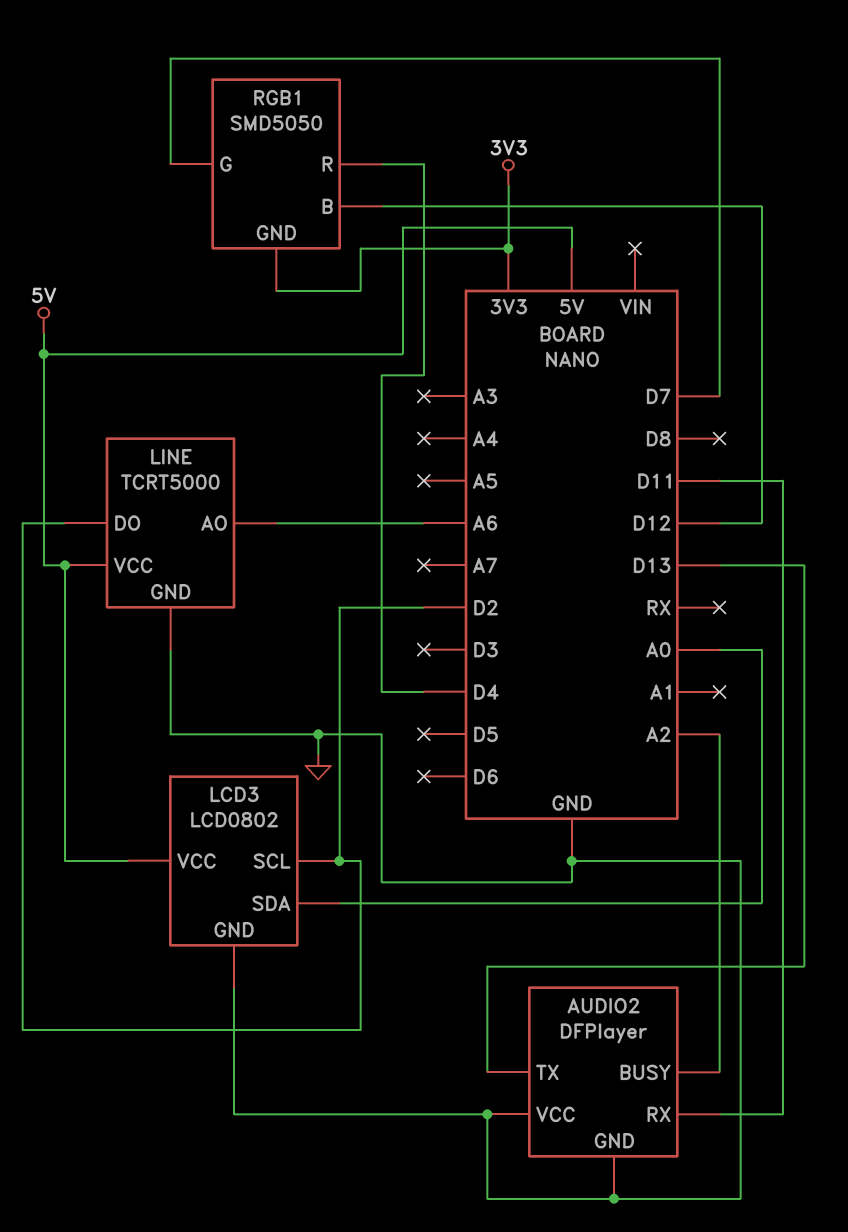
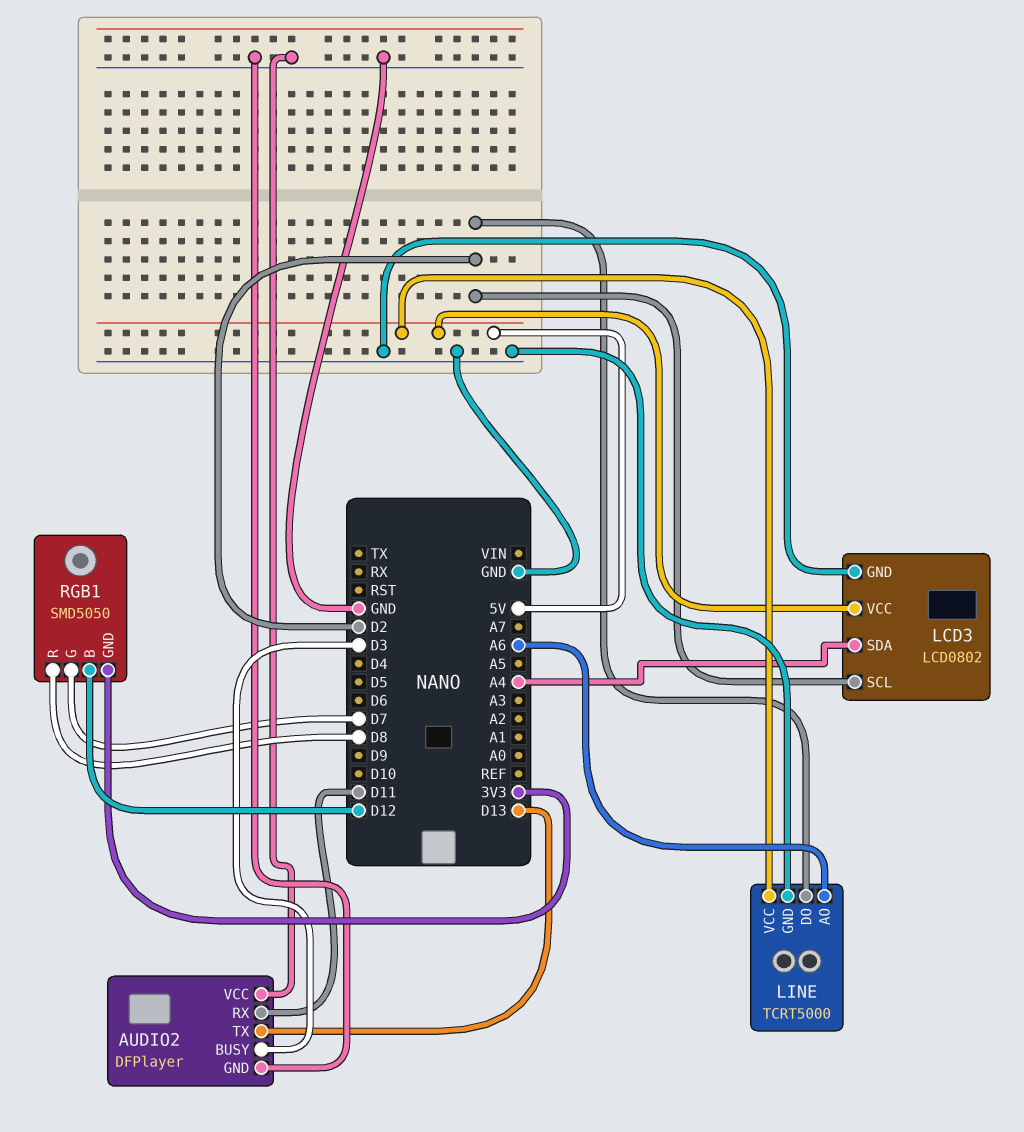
AUDIO2 pin BUSY: A2 -> D3
LCD3 pin SDA: A0 -> A4
RGB1 pin R: D4 -> D8

